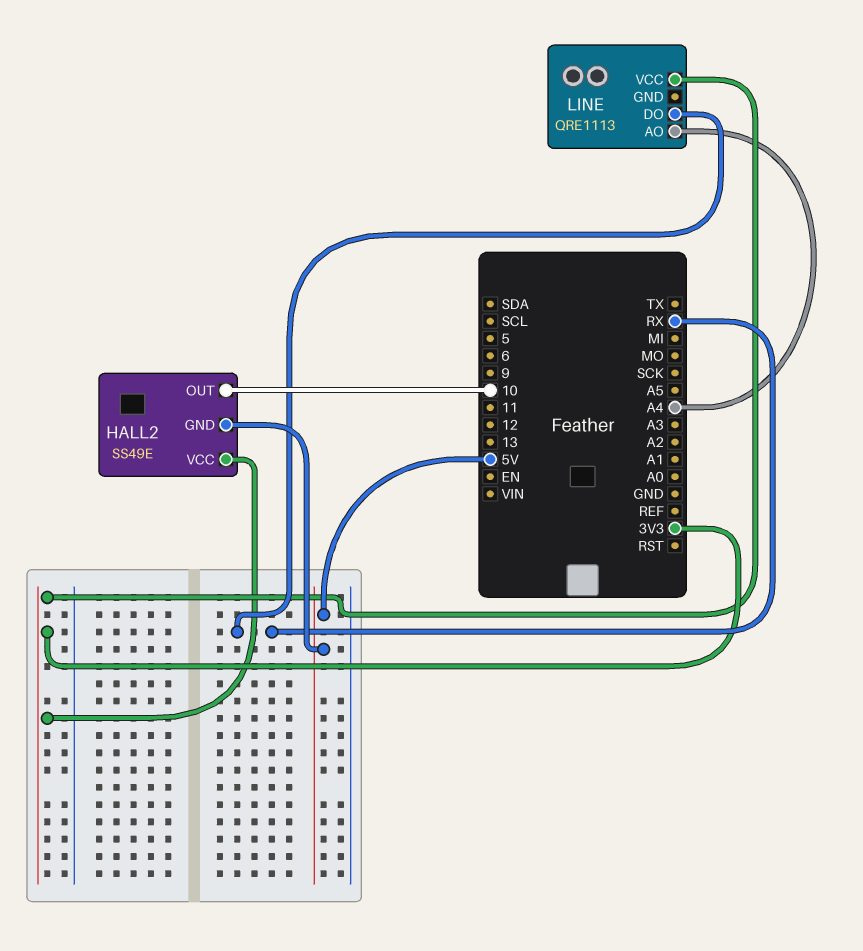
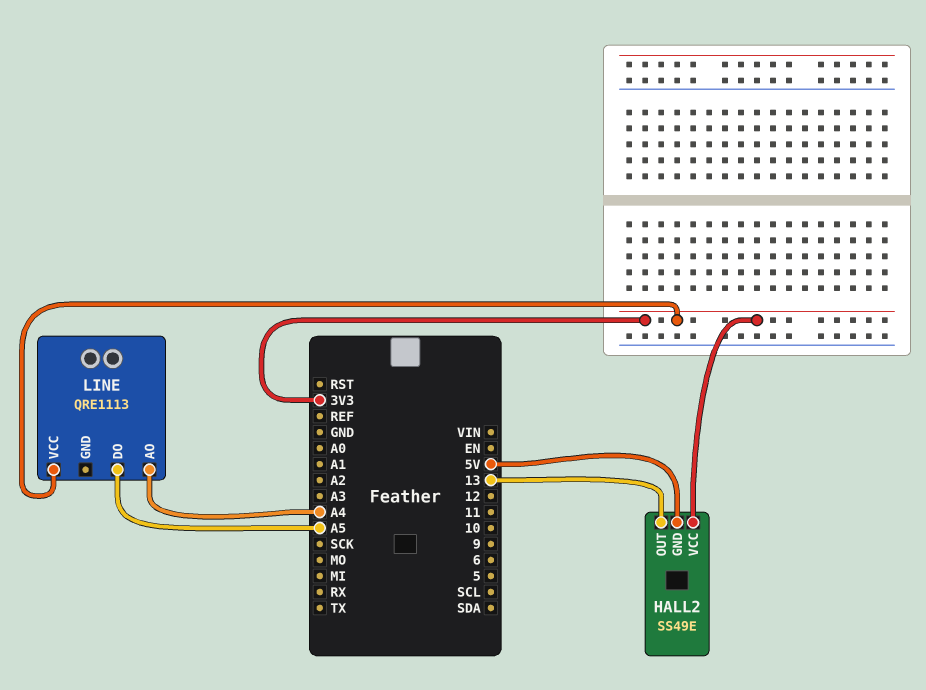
HALL2 pin OUT: 10 -> 13
LINE pin DO: RX -> A5

